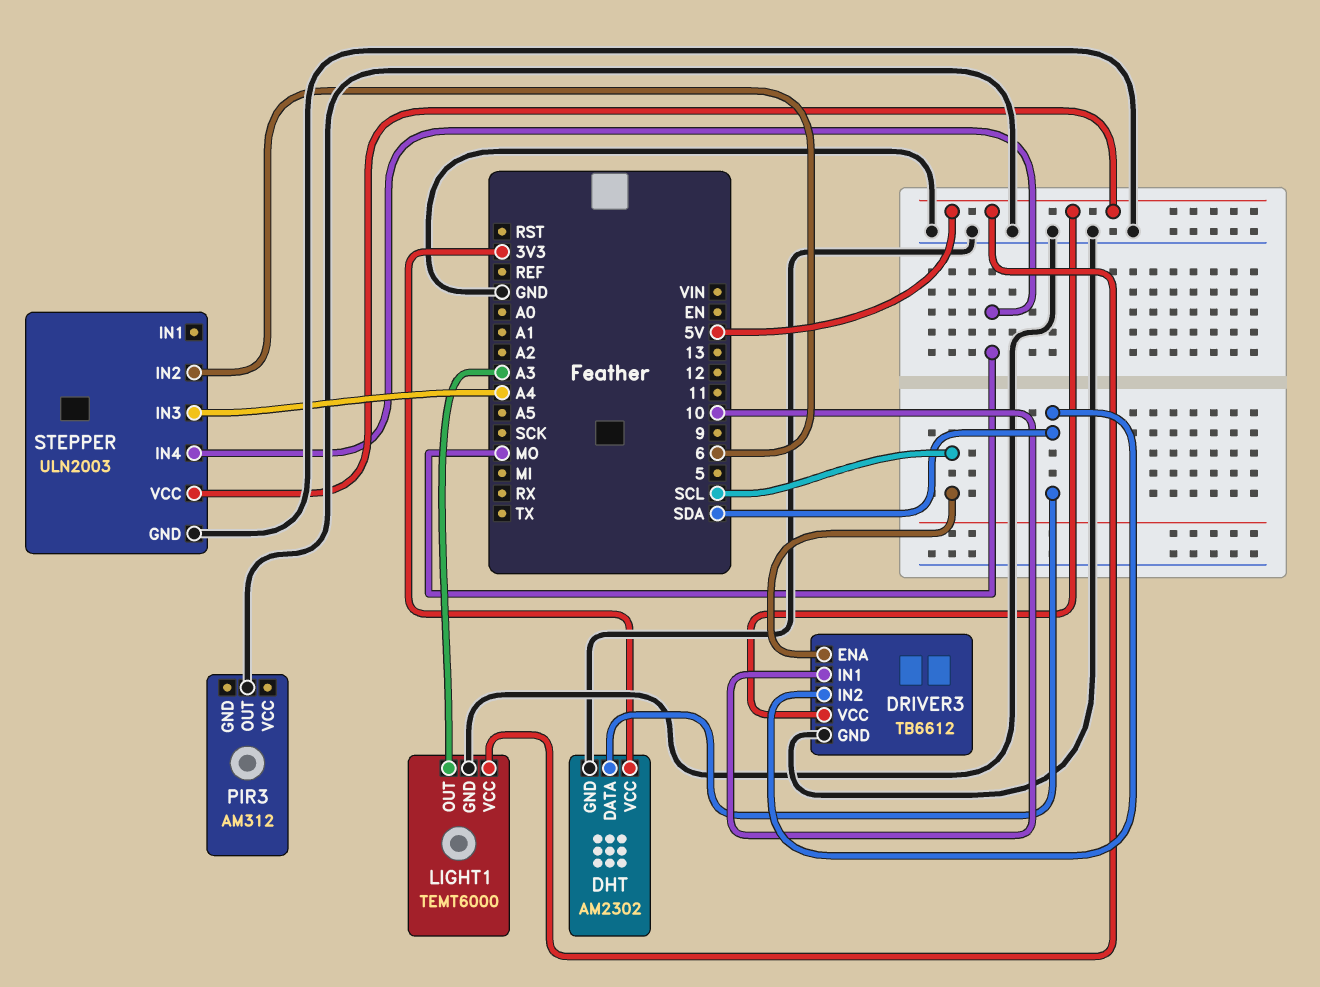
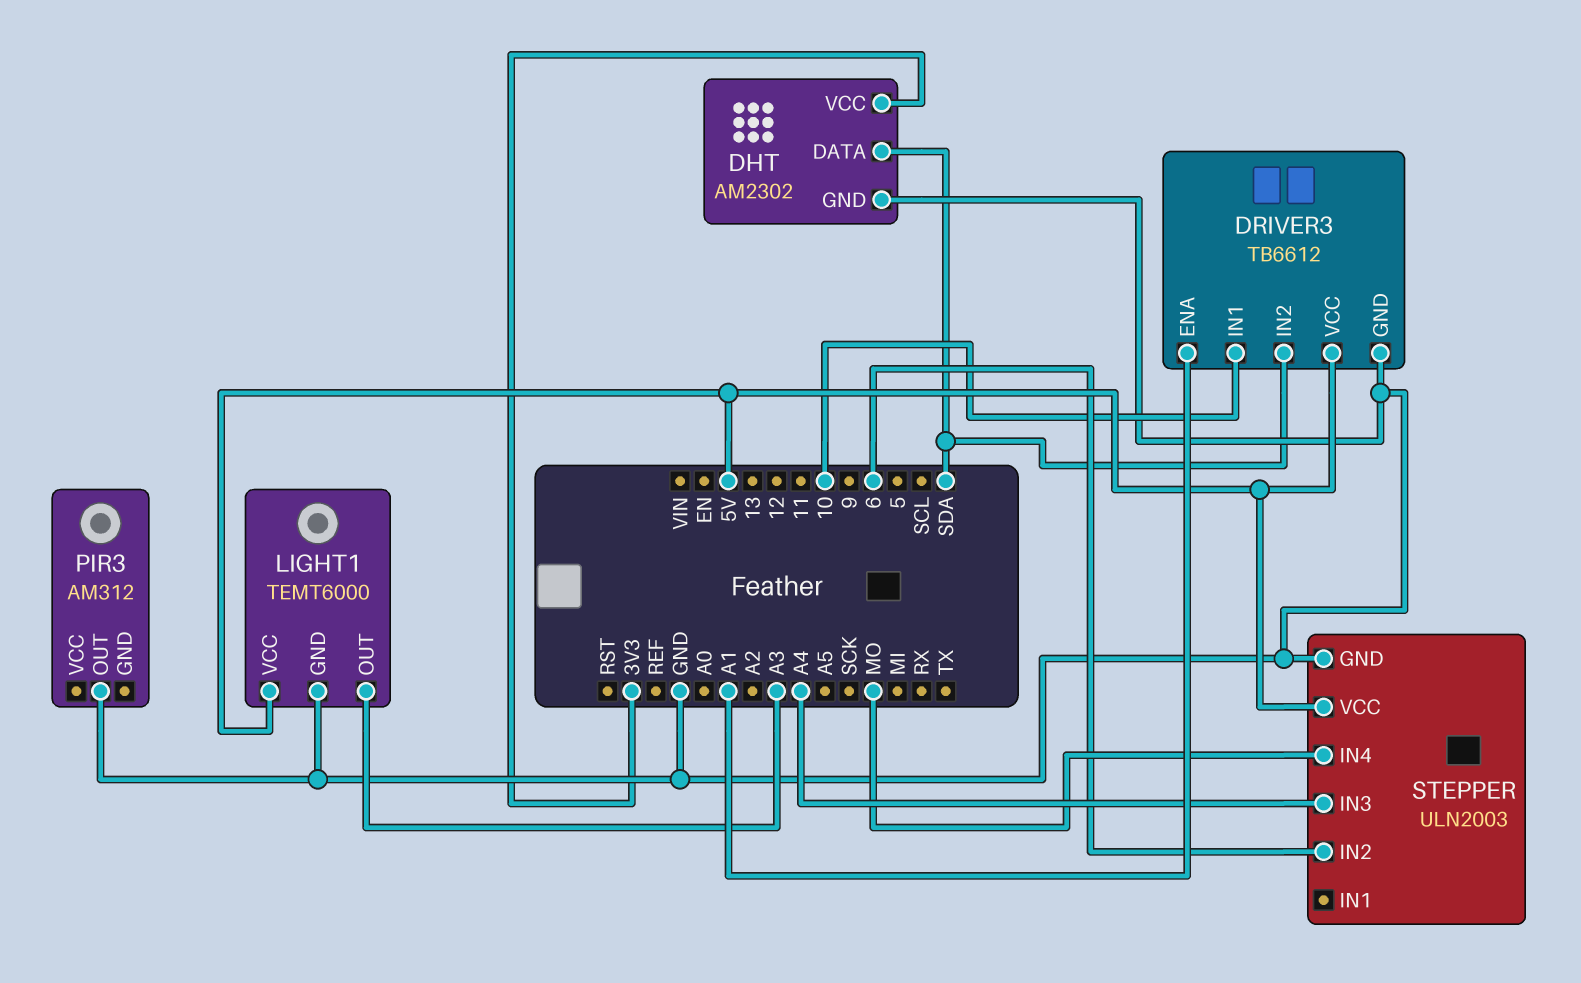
DRIVER3 pin ENA: SCL -> A1

